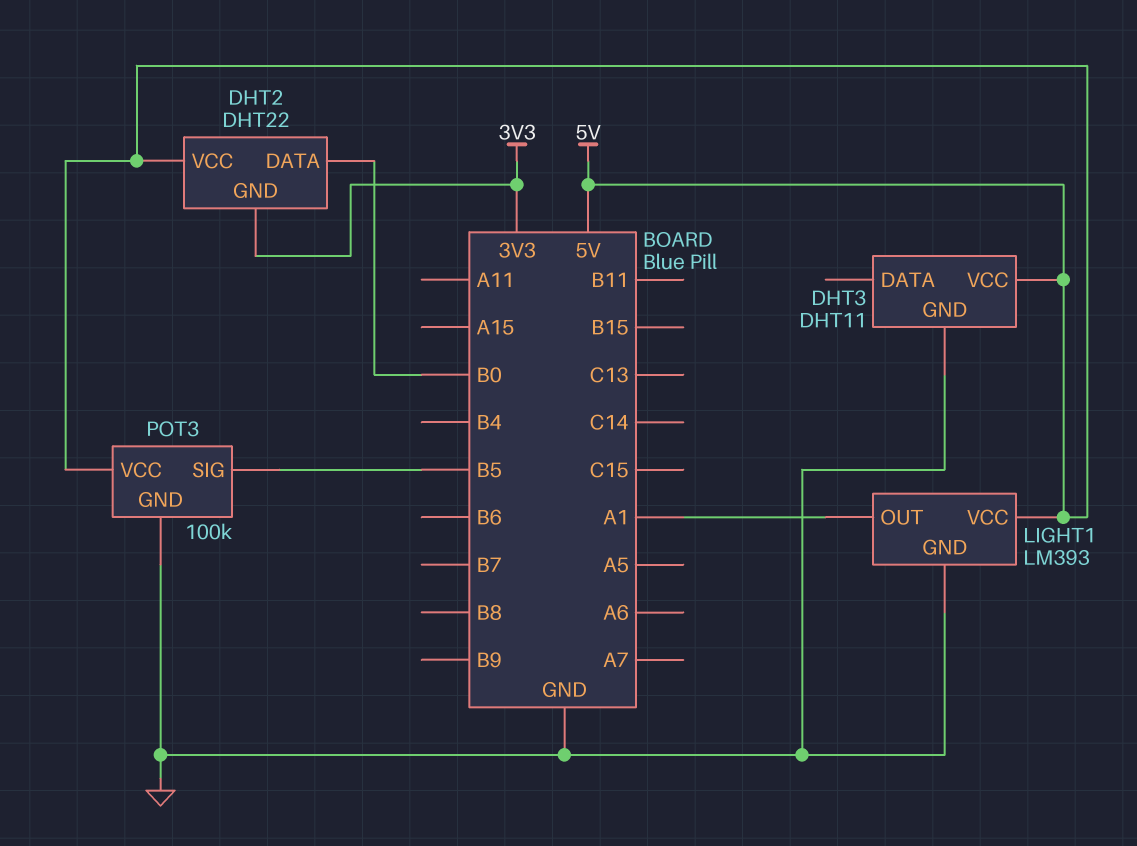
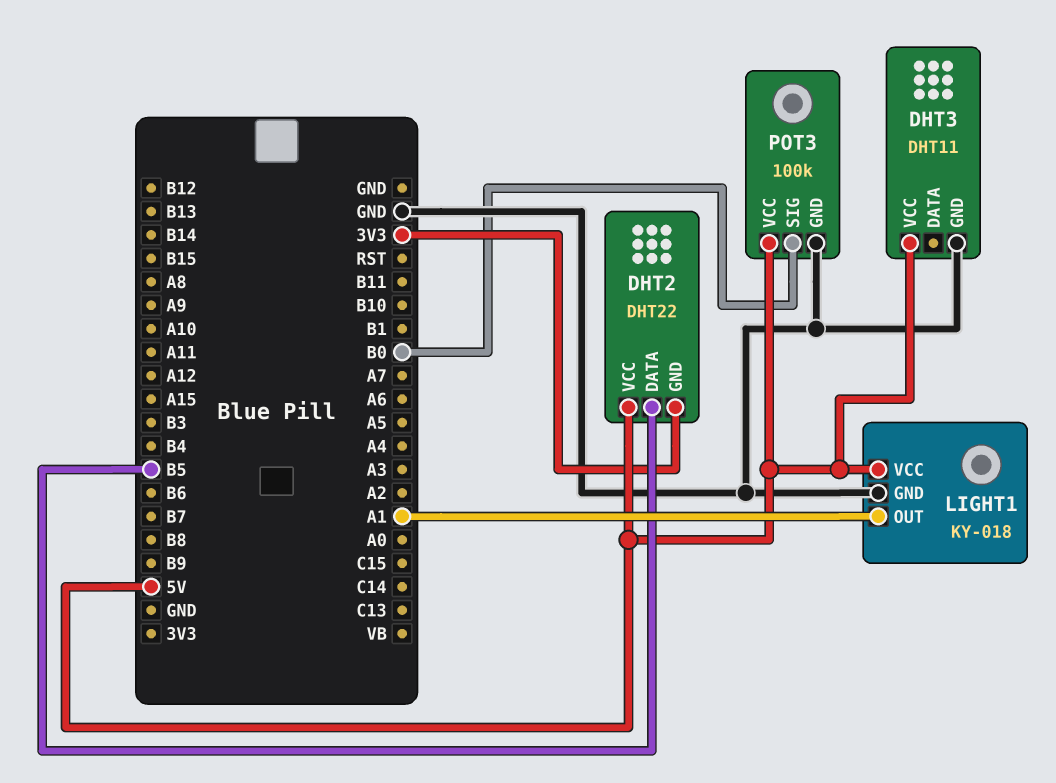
DHT2 pin DATA: B0 -> B5
LIGHT1: LM393 -> KY-018
POT3 pin SIG: B5 -> B0

